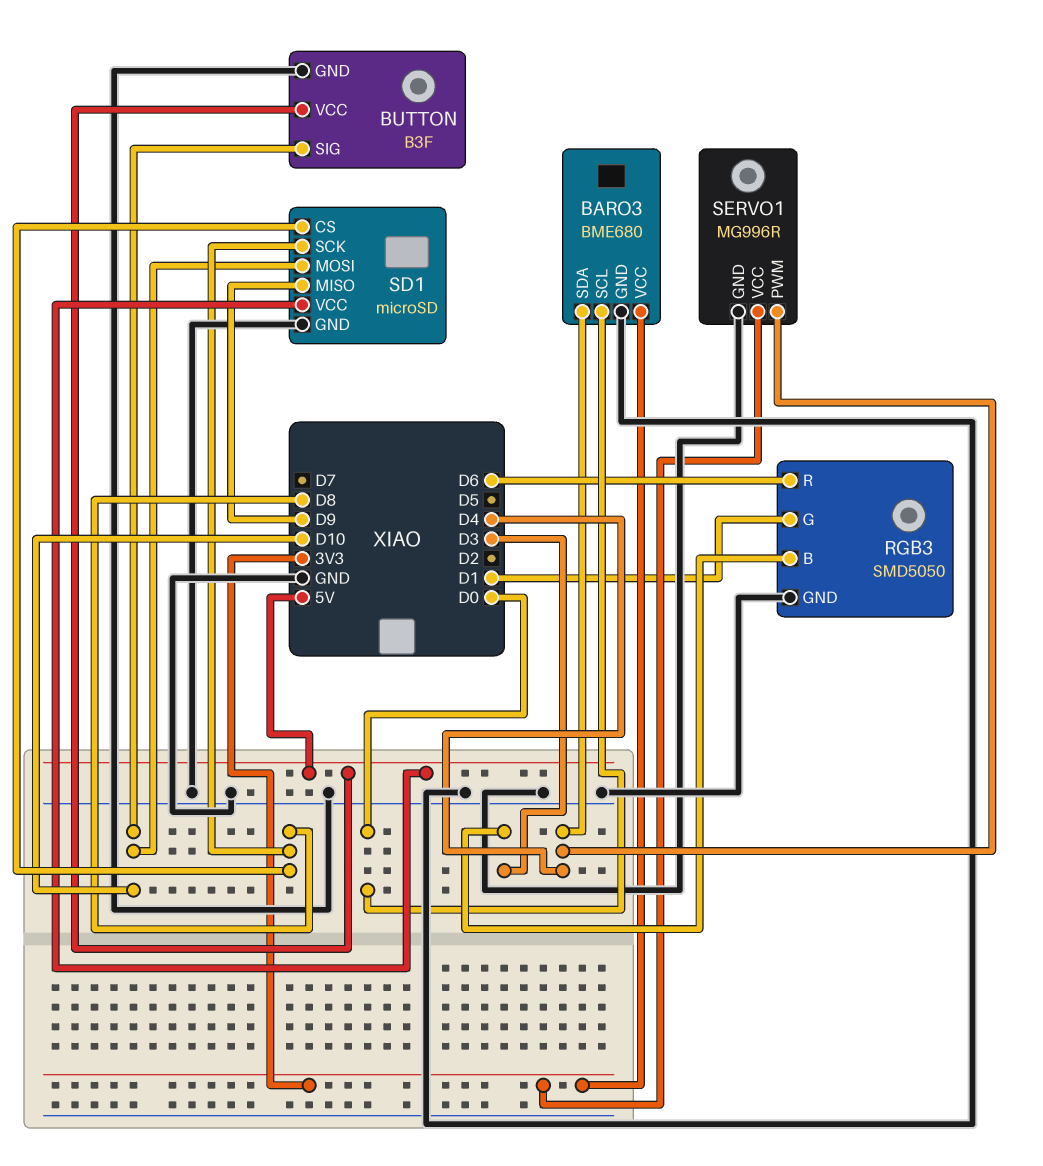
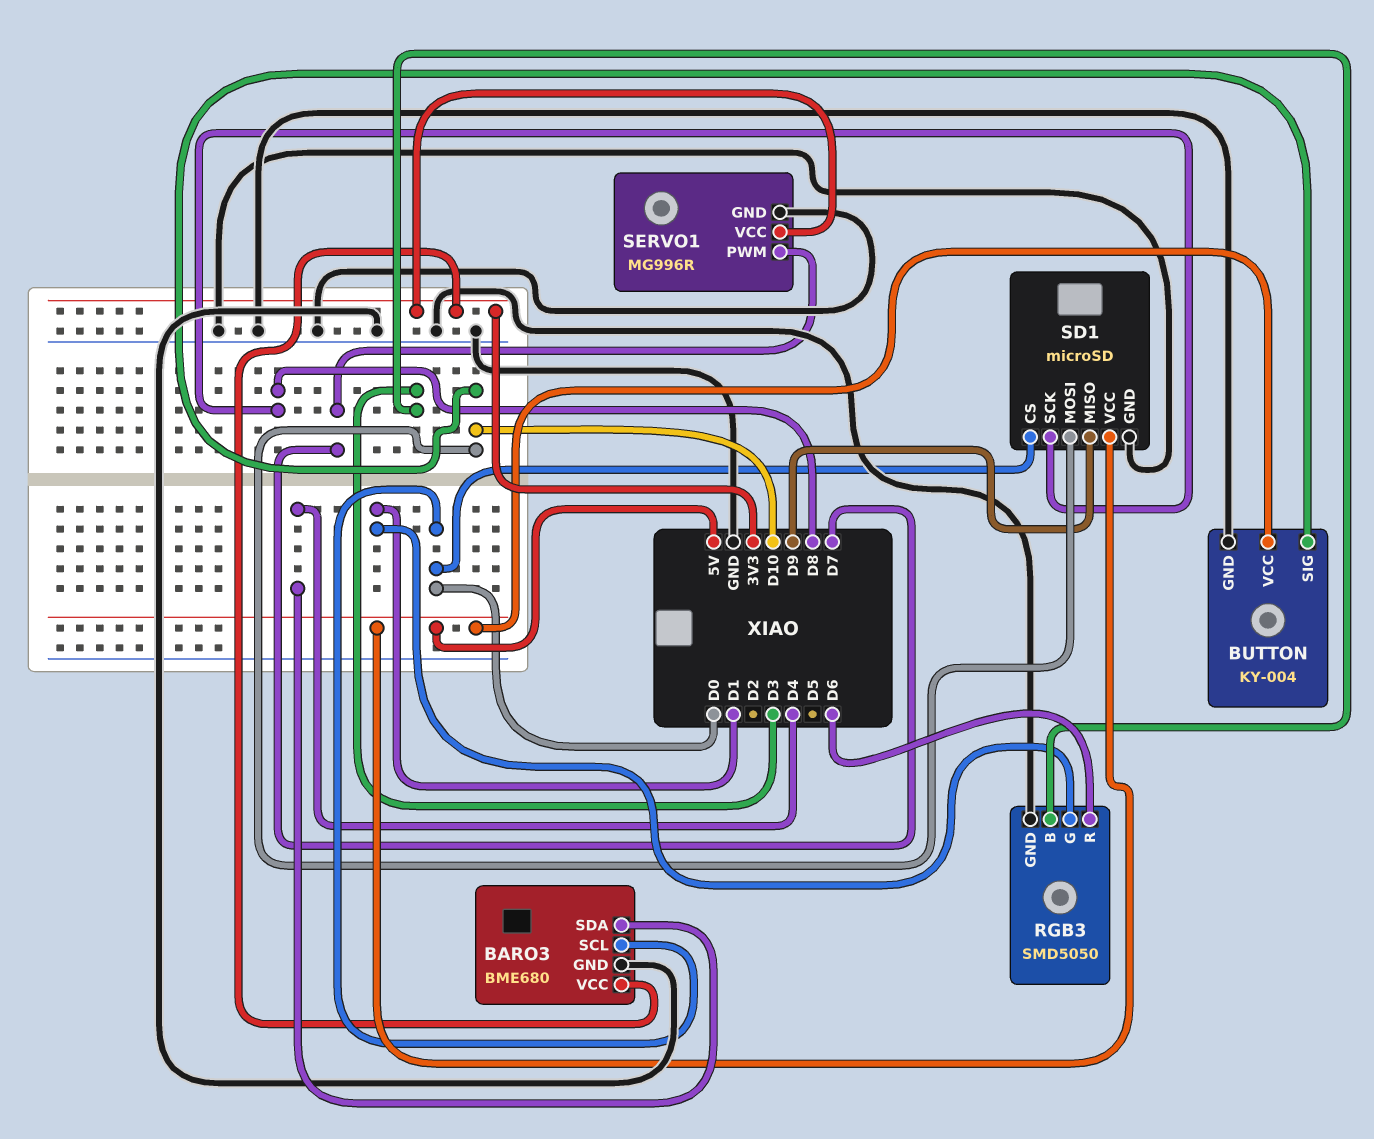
BUTTON: B3F -> KY-004
SD1 pin CS: D8 -> D0
SERVO1 pin PWM: D4 -> D7

